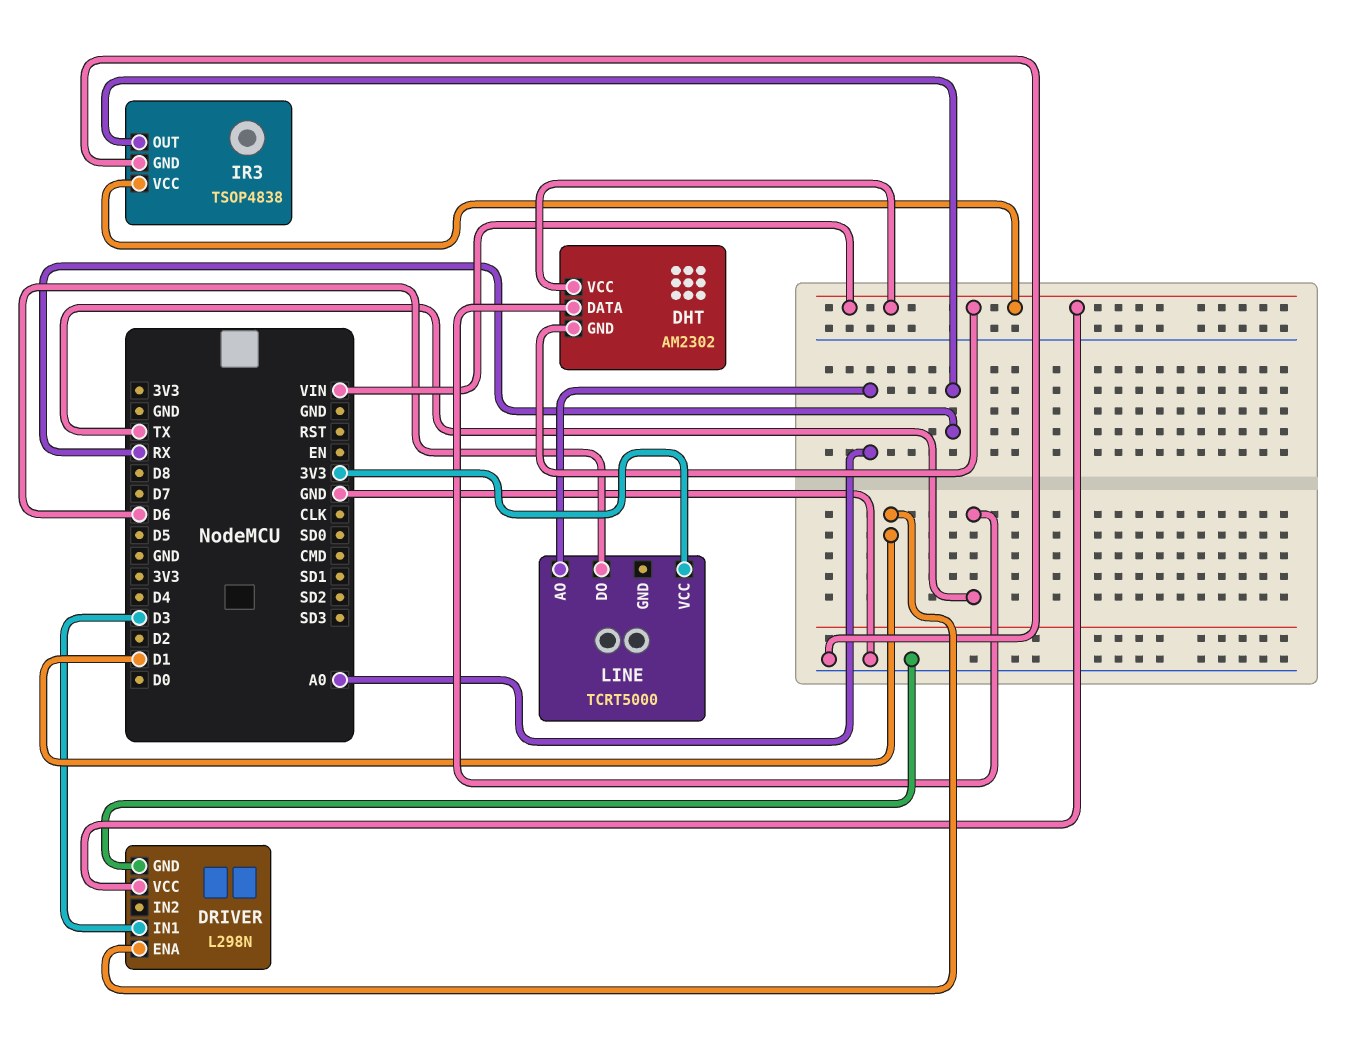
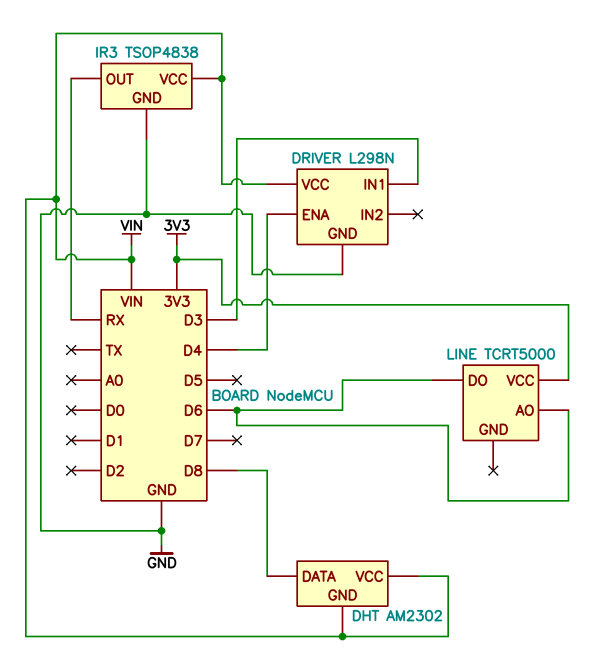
DHT pin DATA: TX -> D8
DRIVER pin ENA: D1 -> D4
LINE pin AO: A0 -> D6

